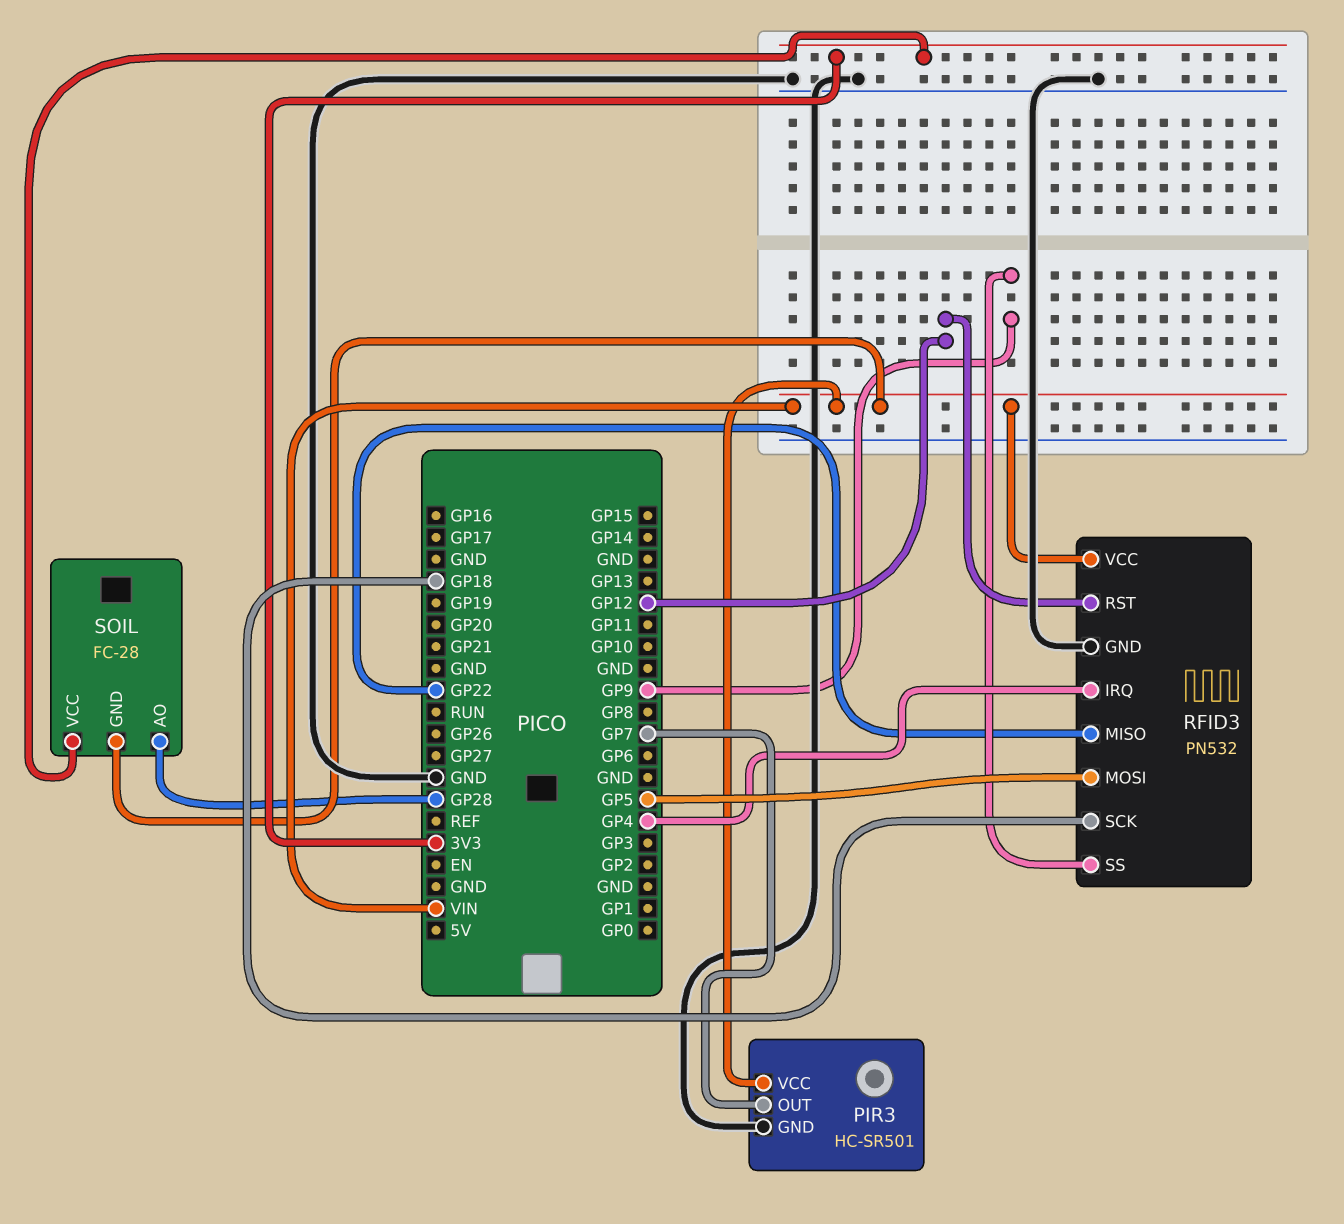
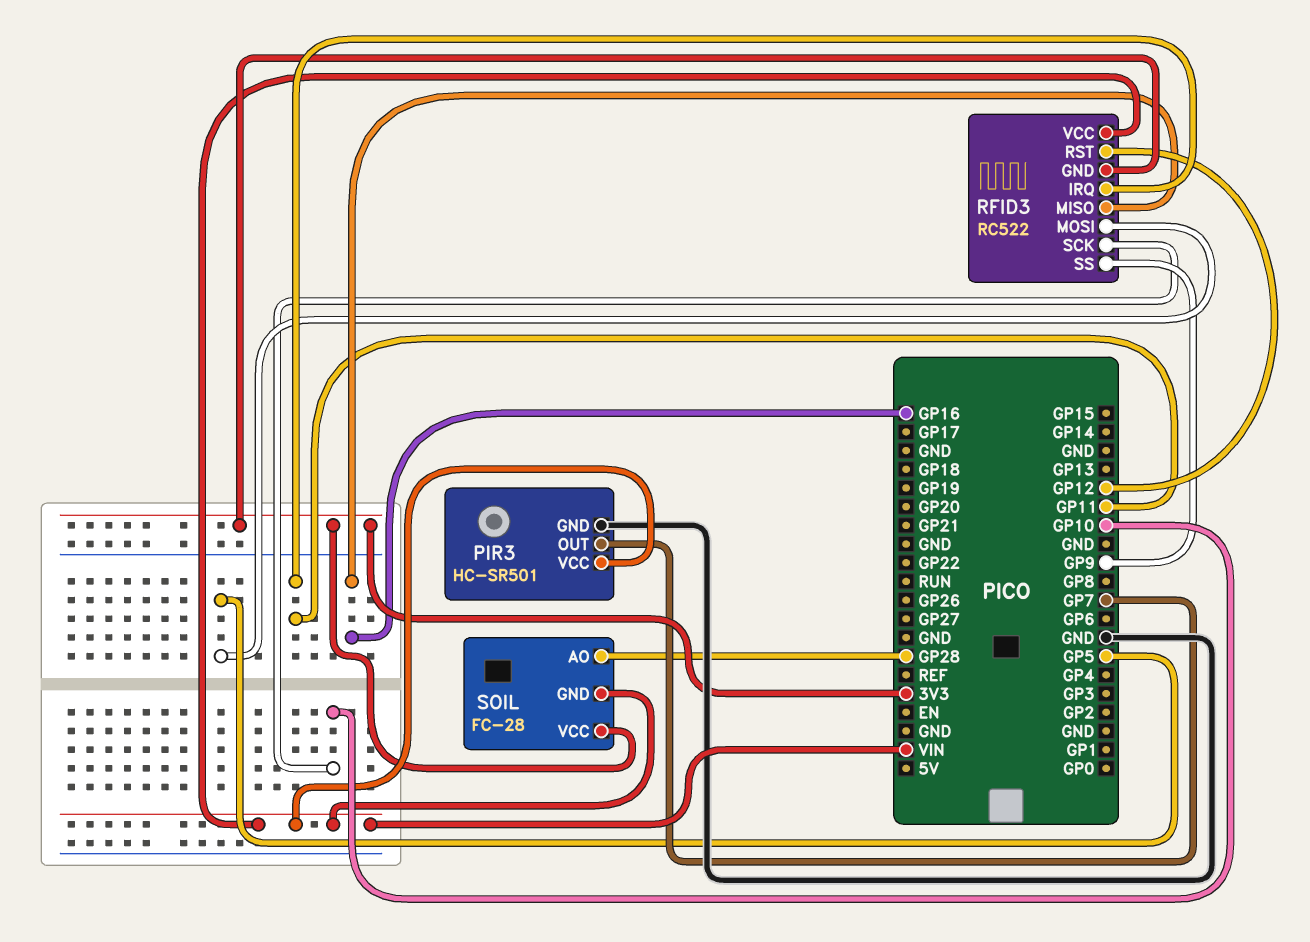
RFID3: PN532 -> RC522
RFID3 pin GND: GND -> 3V3
RFID3 pin IRQ: GP4 -> GP11
RFID3 pin MISO: GP22 -> GP16
RFID3 pin SCK: GP18 -> GP10

